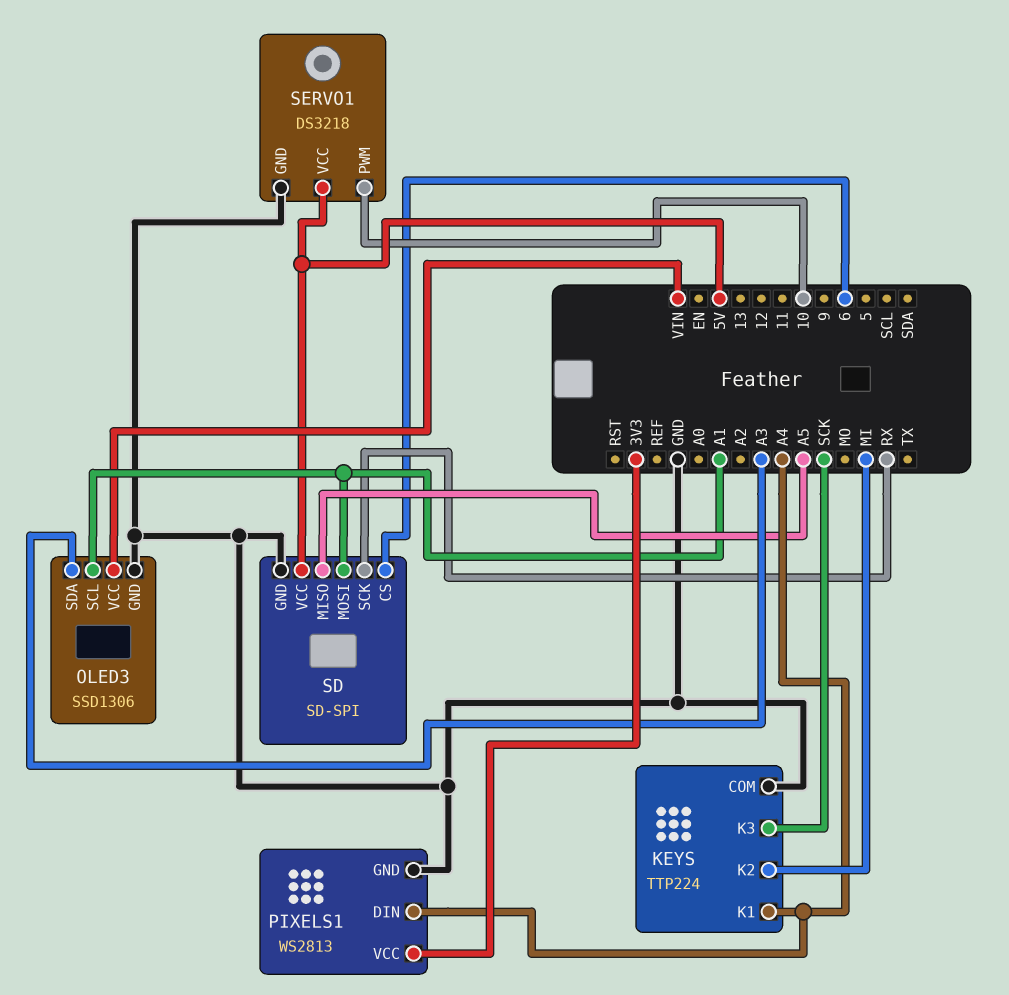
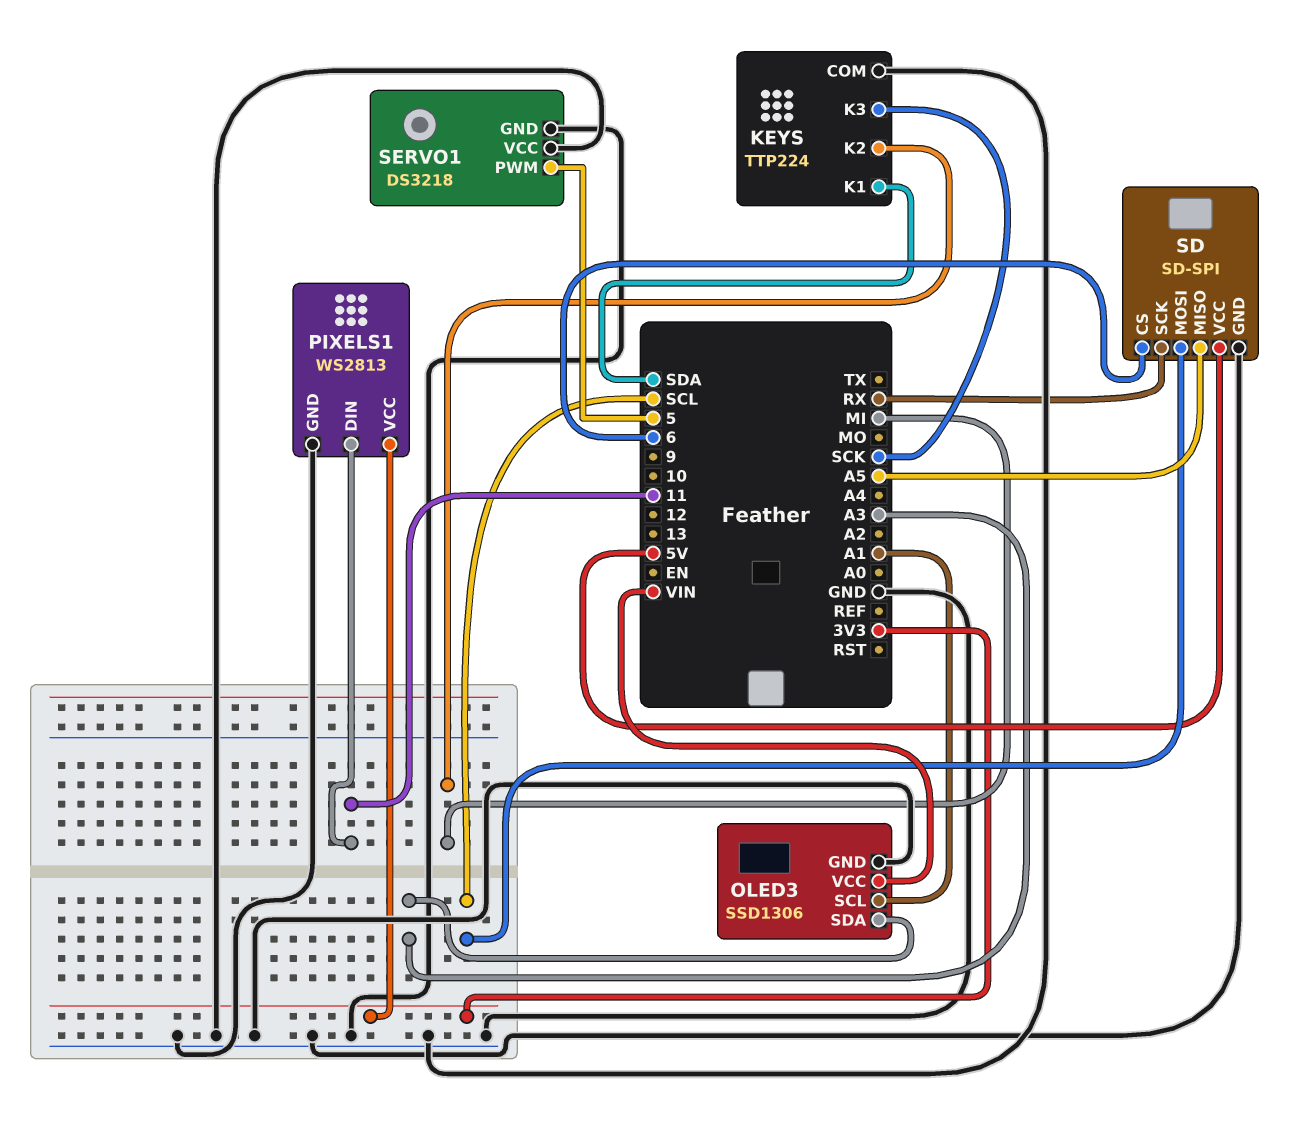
KEYS pin K1: A4 -> SDA
PIXELS1 pin DIN: A4 -> 11
SD pin MOSI: A1 -> SCL
SERVO1 pin PWM: 10 -> 5
SERVO1 pin VCC: 5V -> GND

